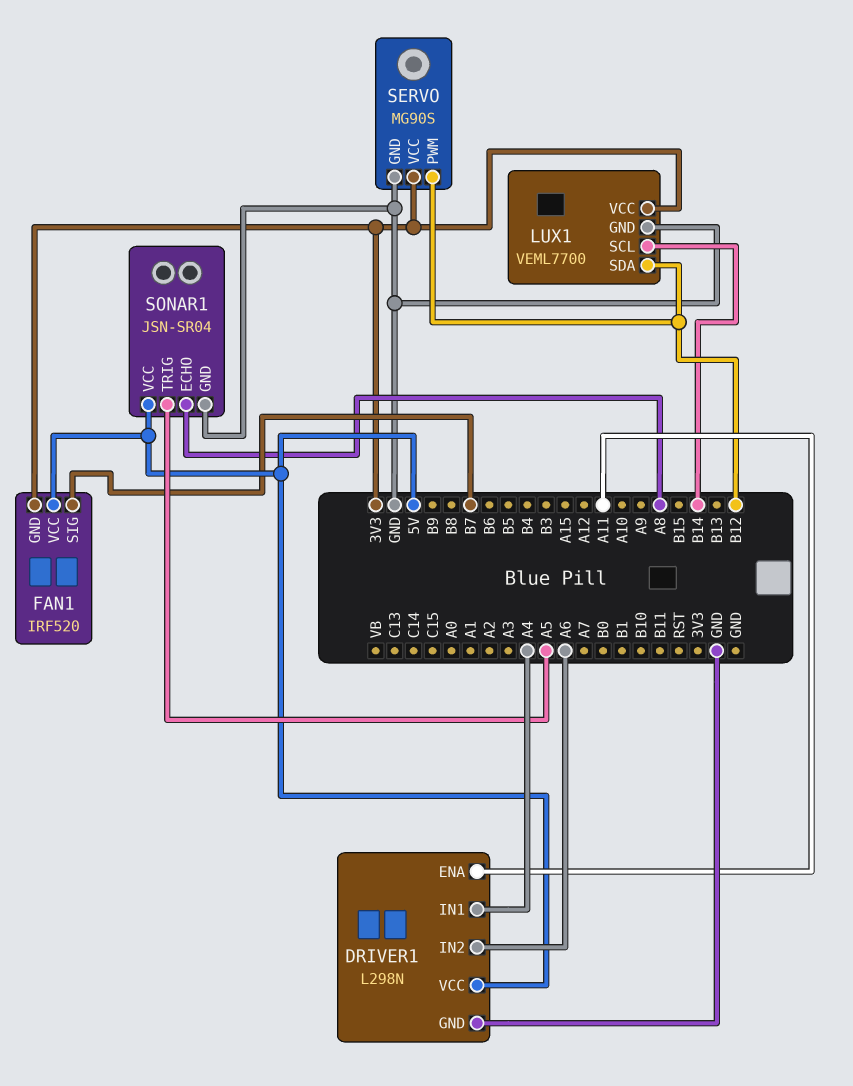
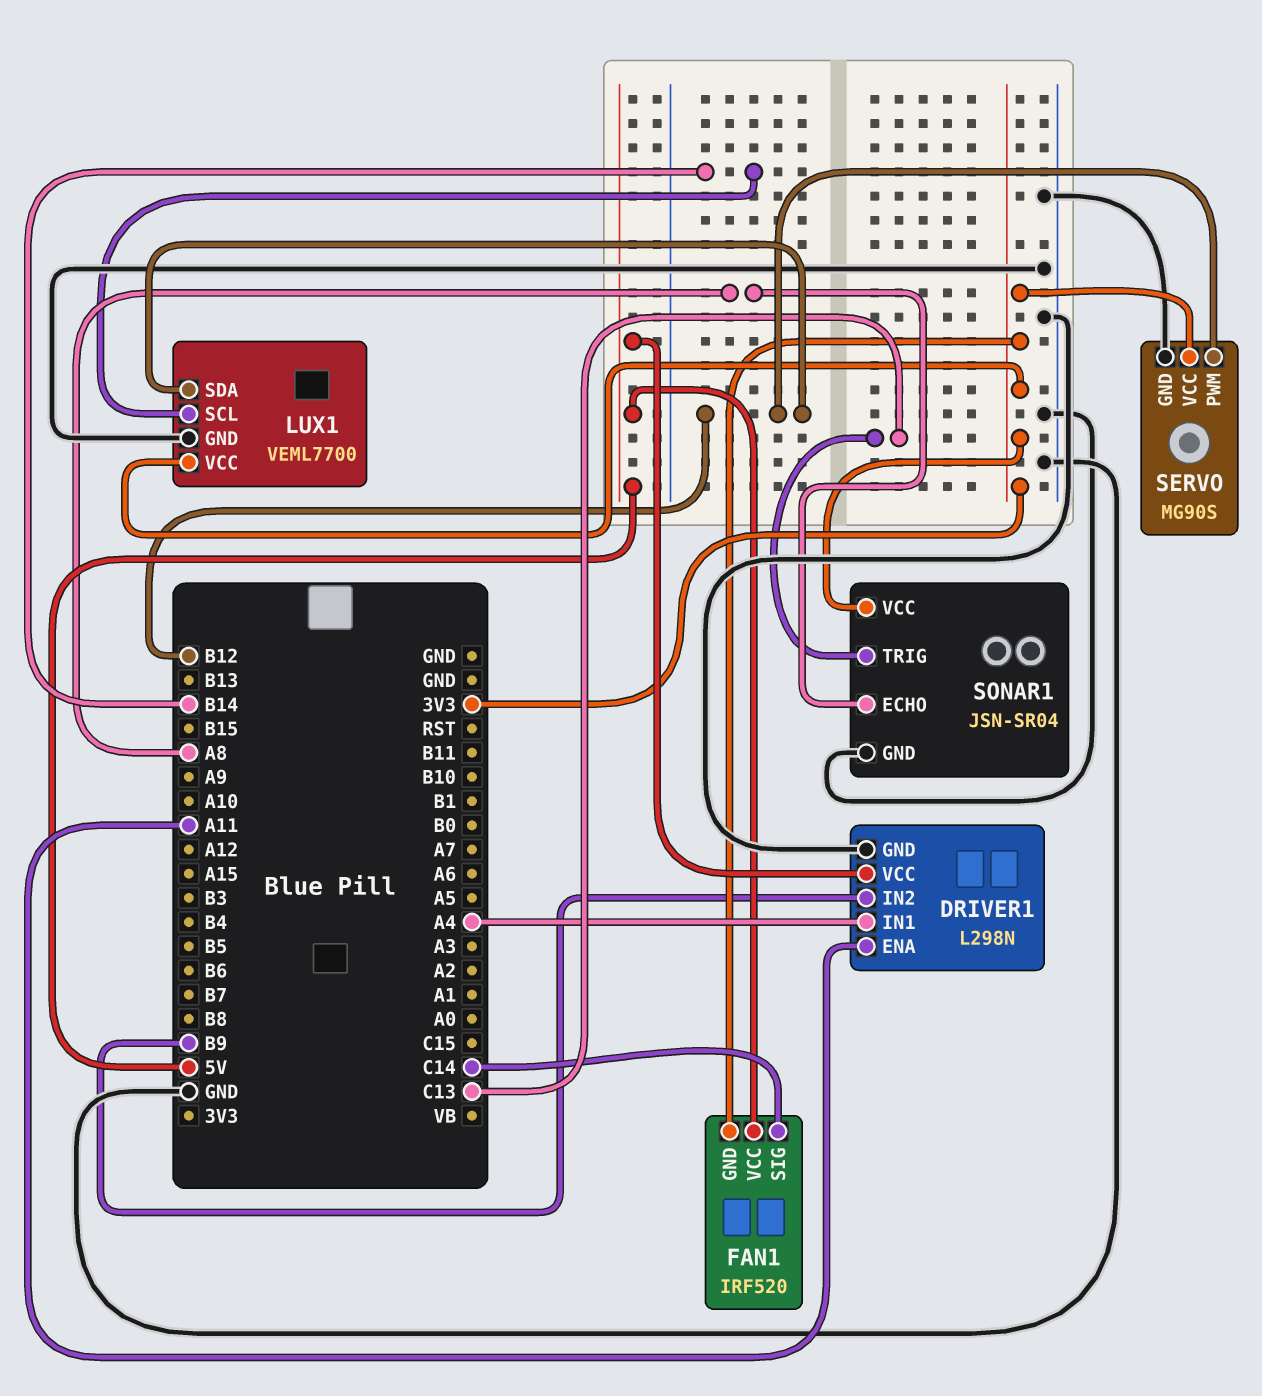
DRIVER1 pin IN2: A6 -> B9
FAN1 pin SIG: B7 -> C14
SONAR1 pin TRIG: A5 -> C13
SONAR1 pin VCC: 5V -> 3V3

